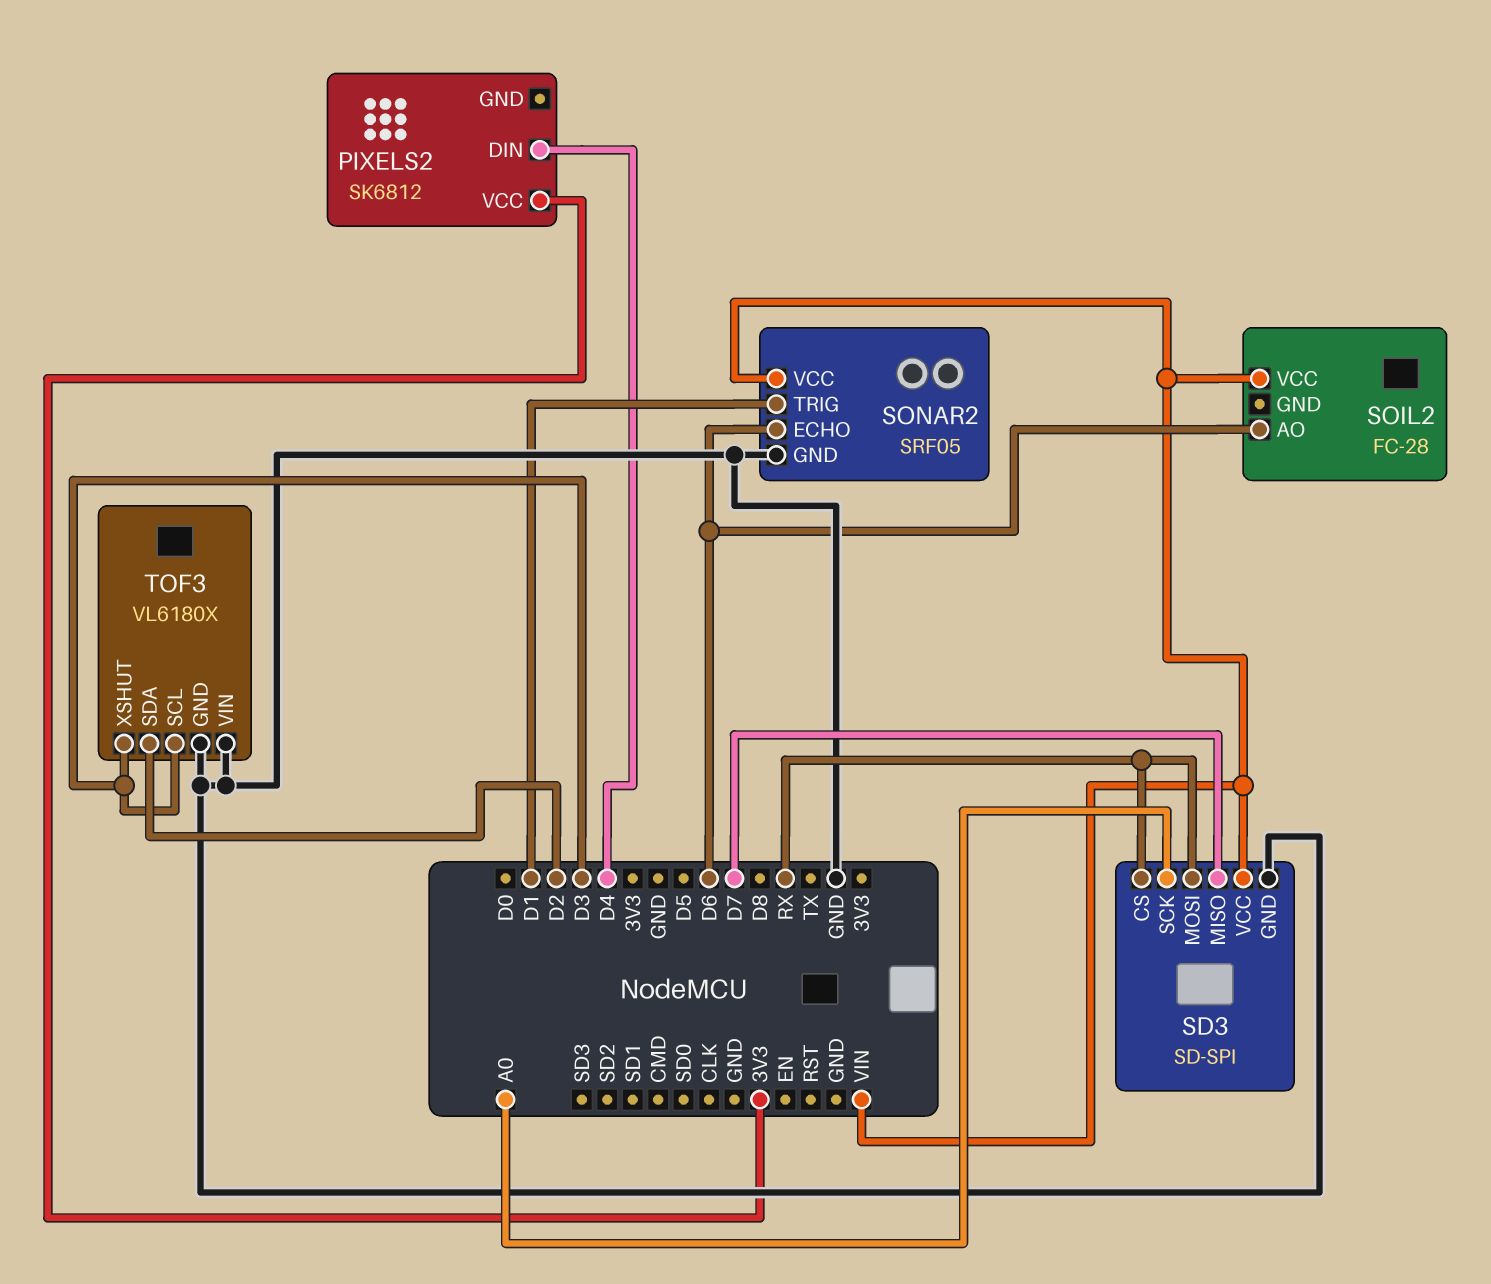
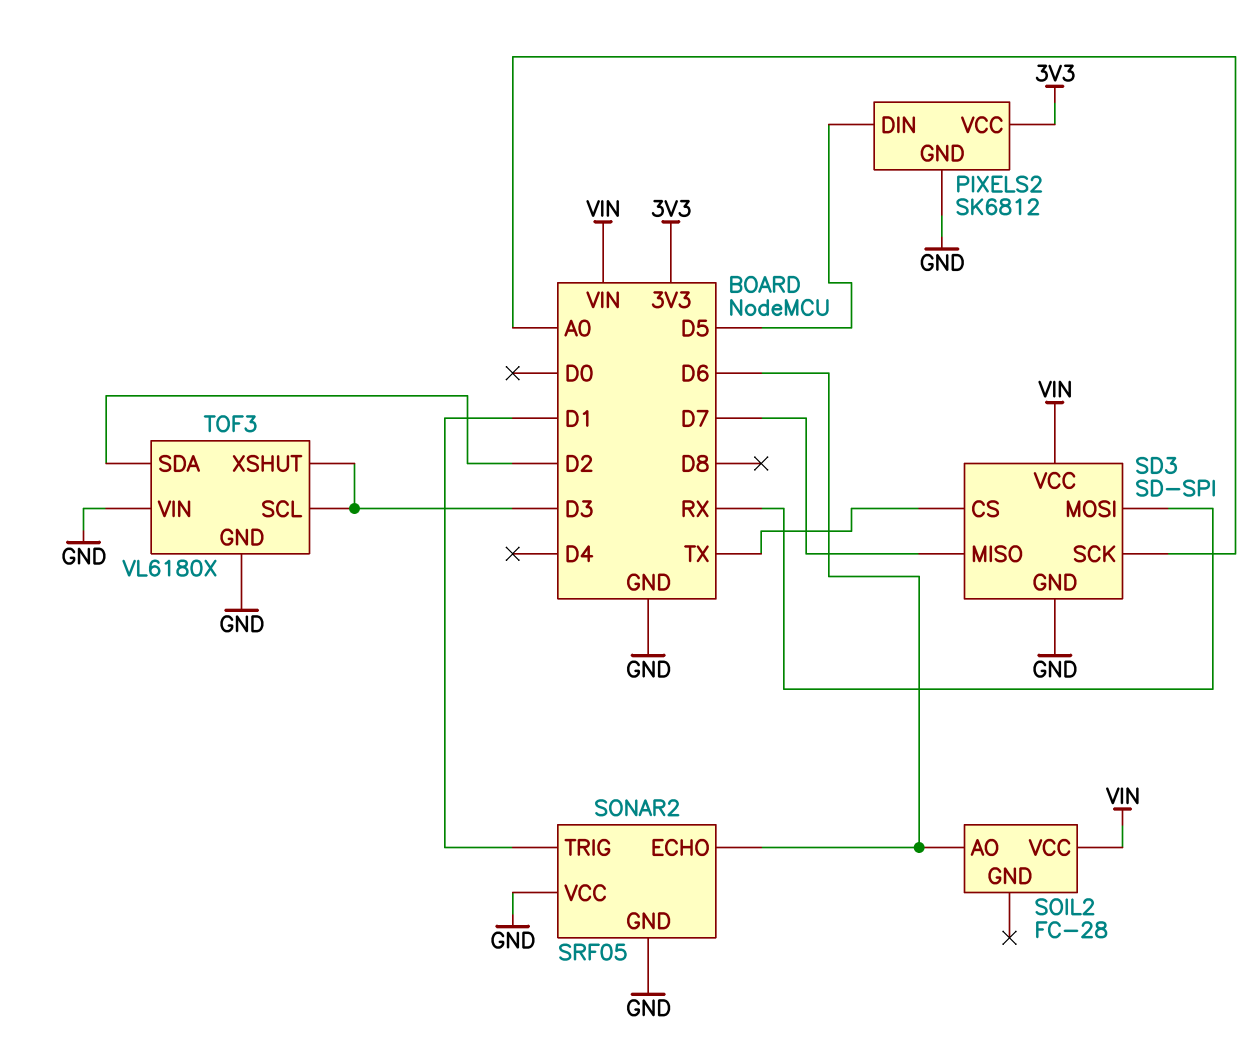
PIXELS2 pin DIN: D4 -> D5
PIXELS2 pin GND: none -> GND
SD3 pin CS: RX -> TX
SONAR2 pin VCC: VIN -> GND

